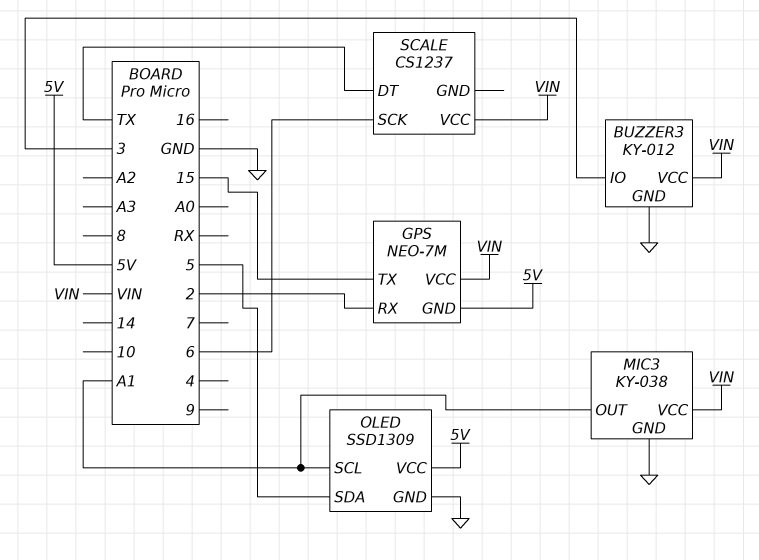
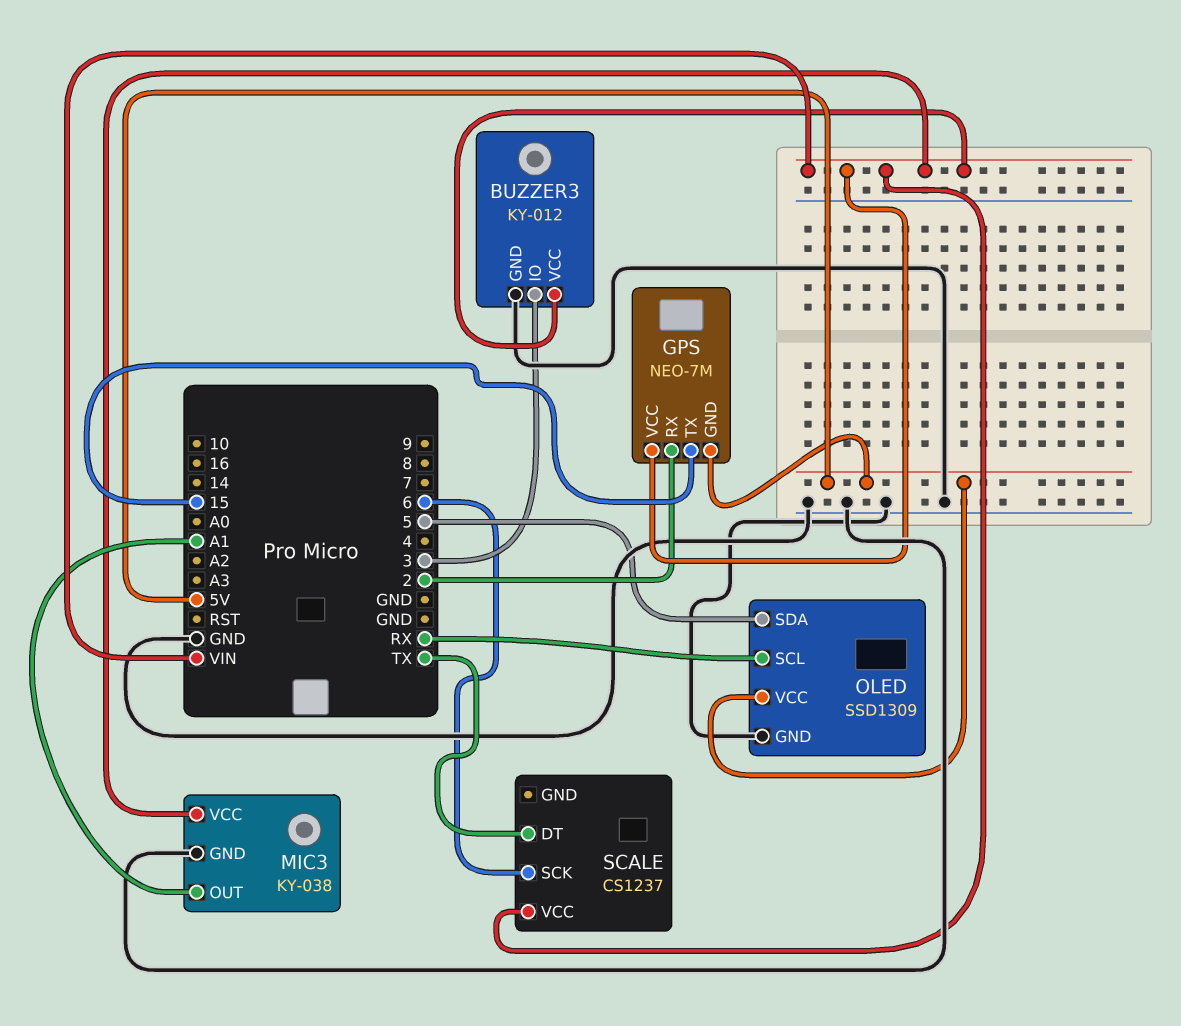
OLED pin SCL: A1 -> RX

